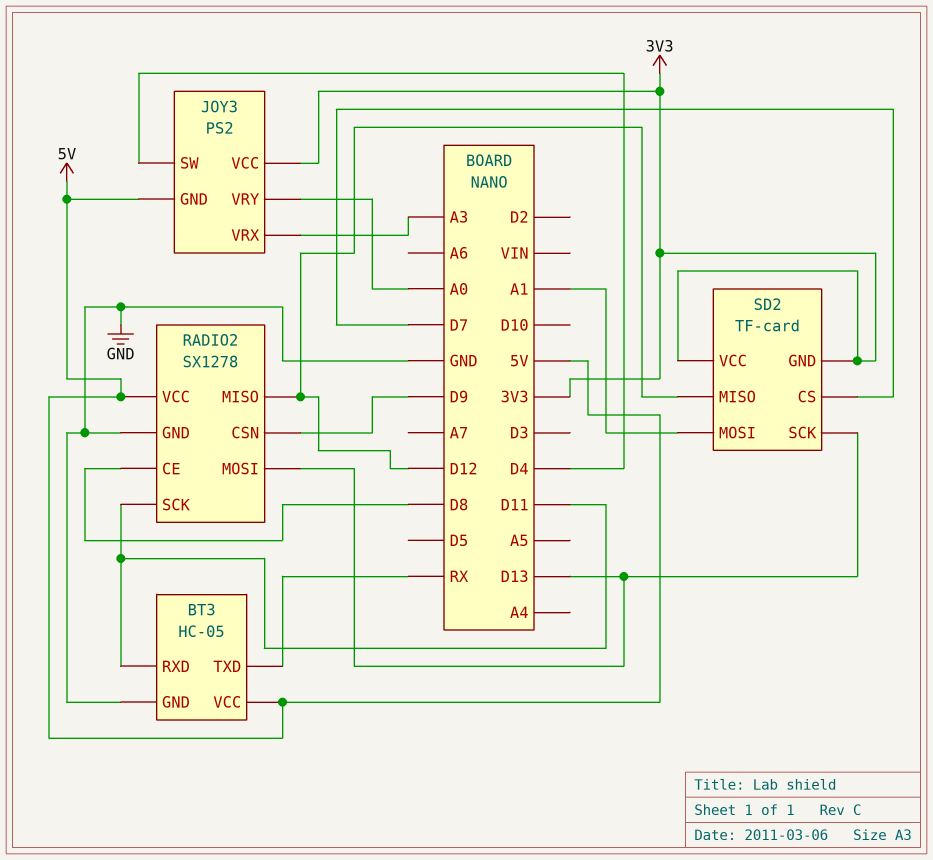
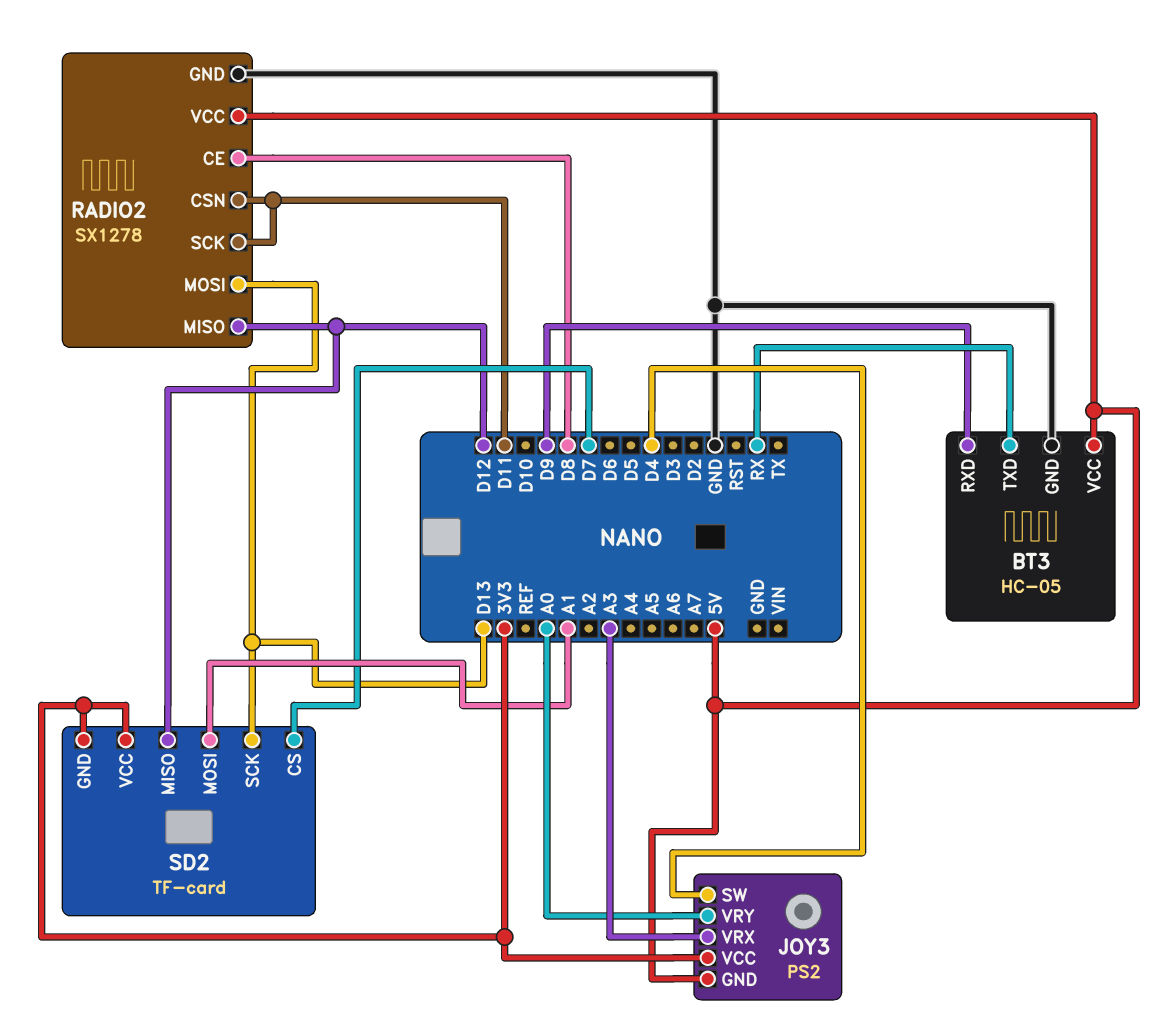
BT3 pin RXD: D11 -> D9
RADIO2 pin CSN: D9 -> D11

